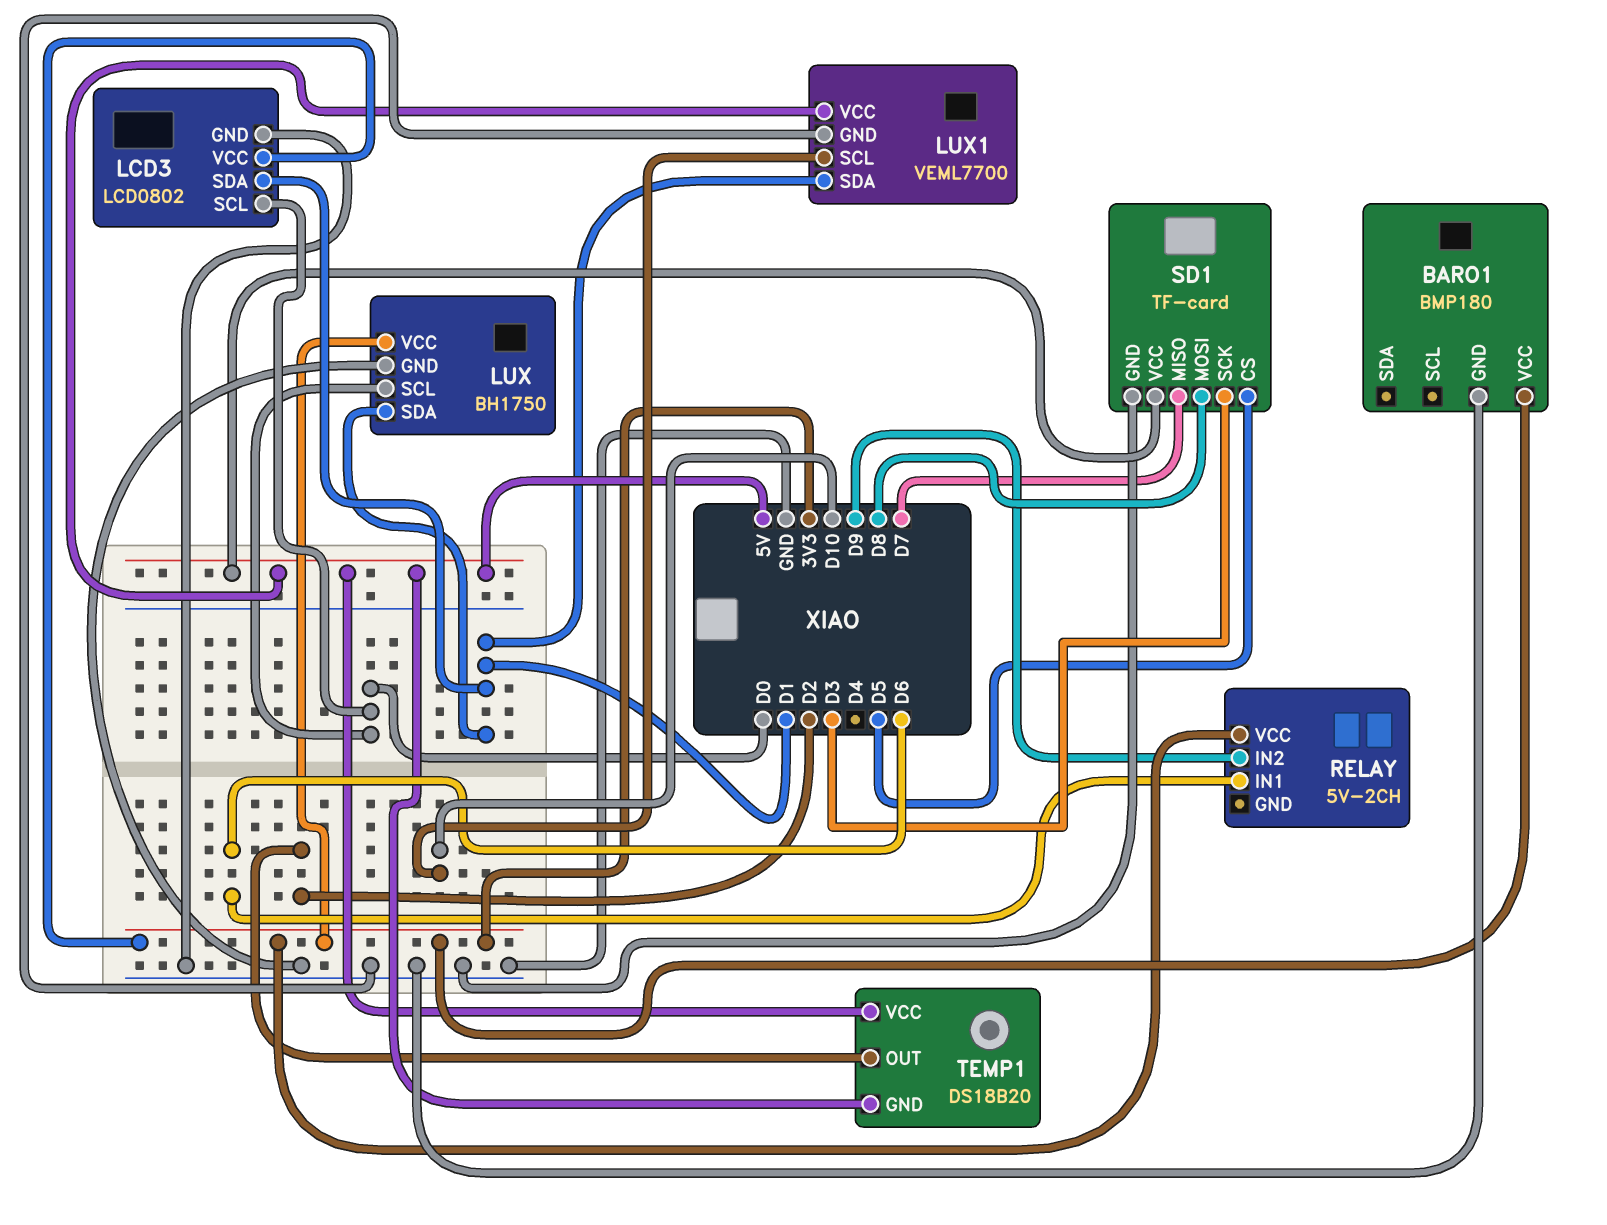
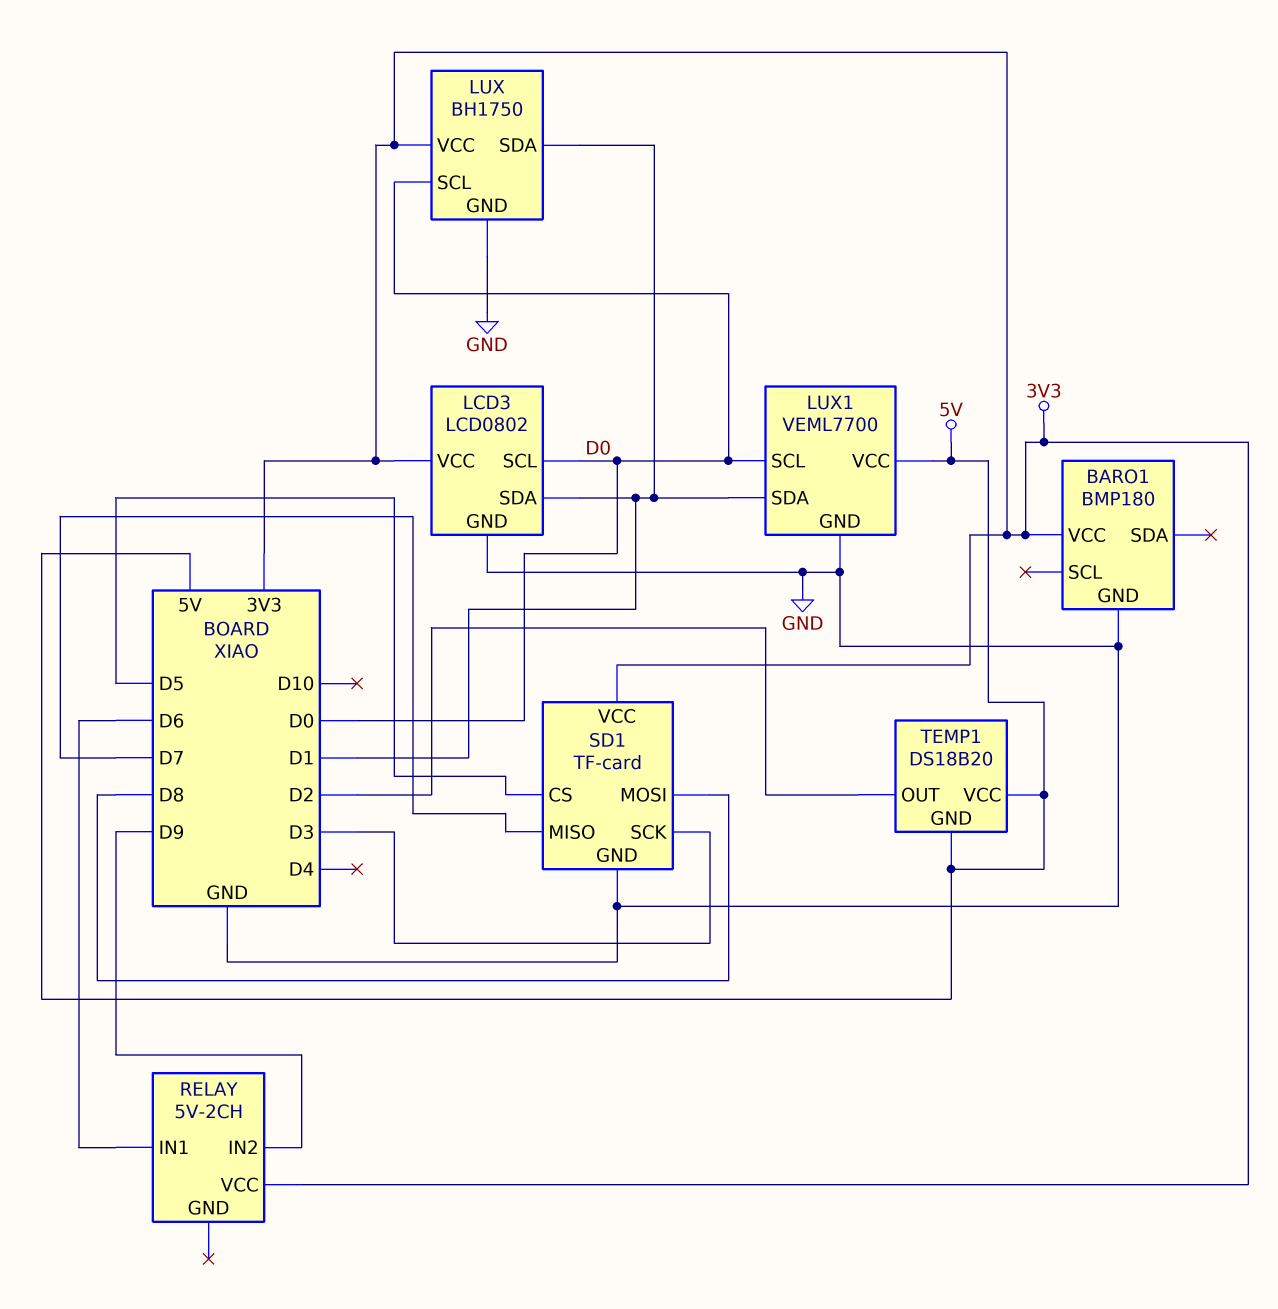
LUX1 pin SCL: D10 -> D0
SD1 pin VCC: 5V -> 3V3

